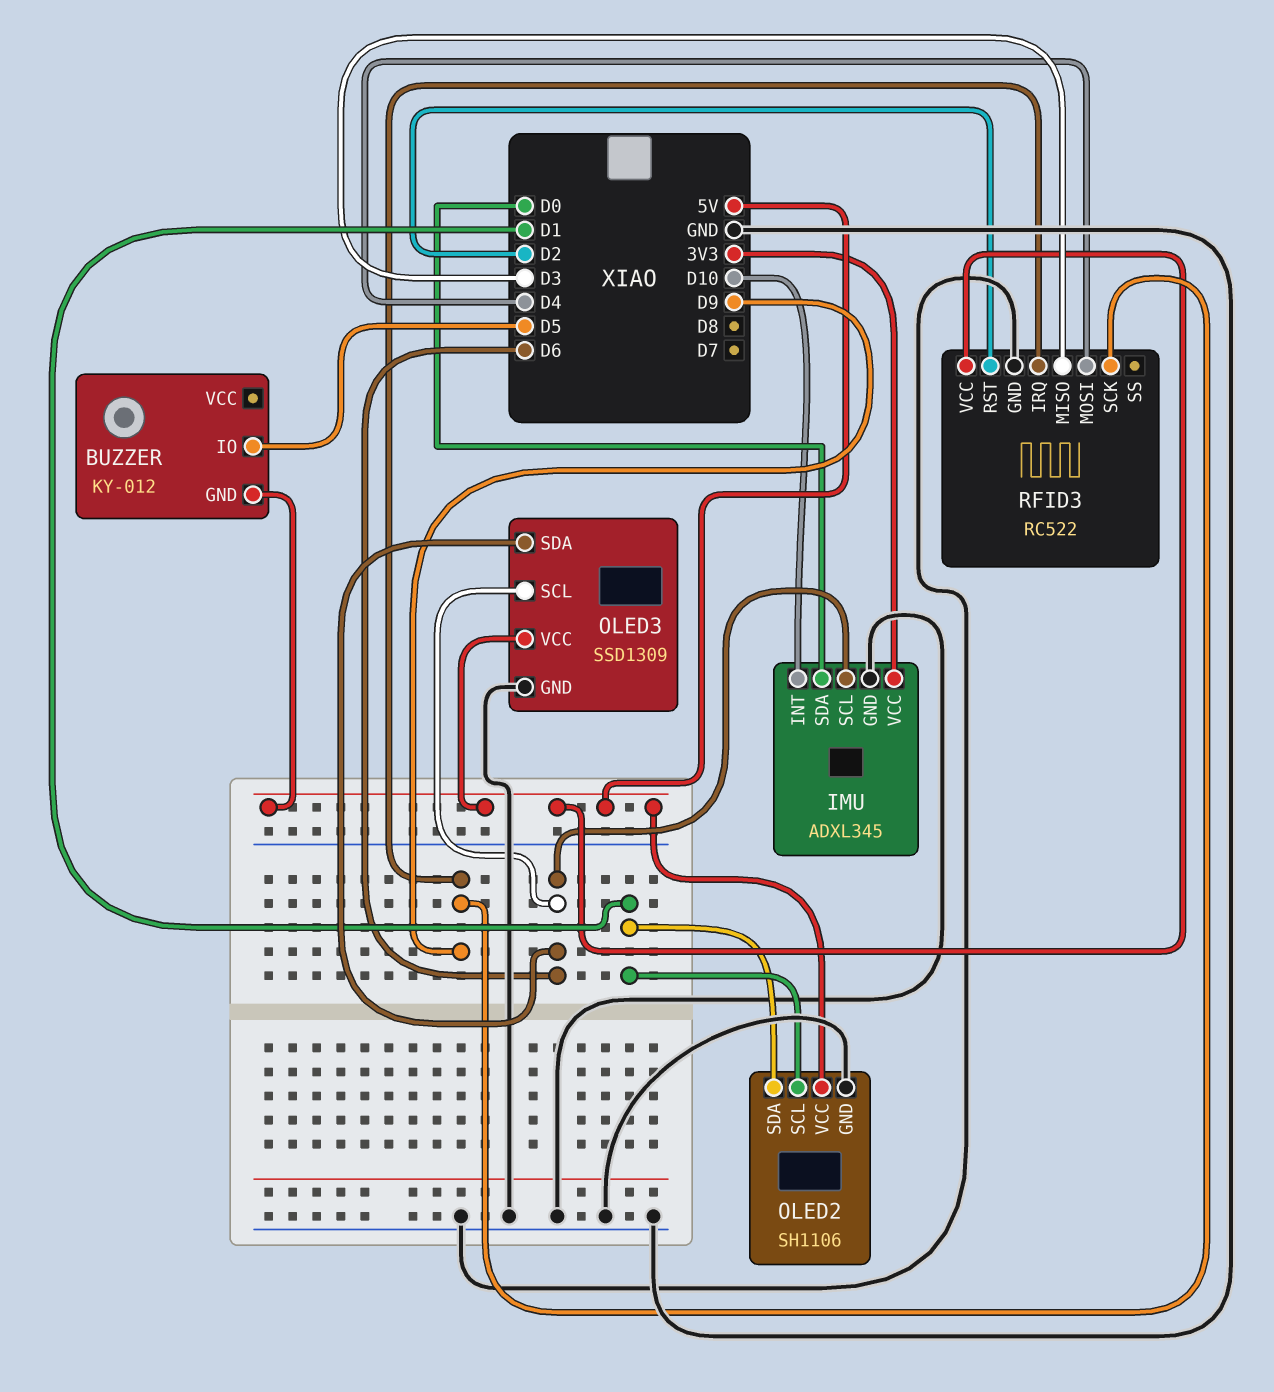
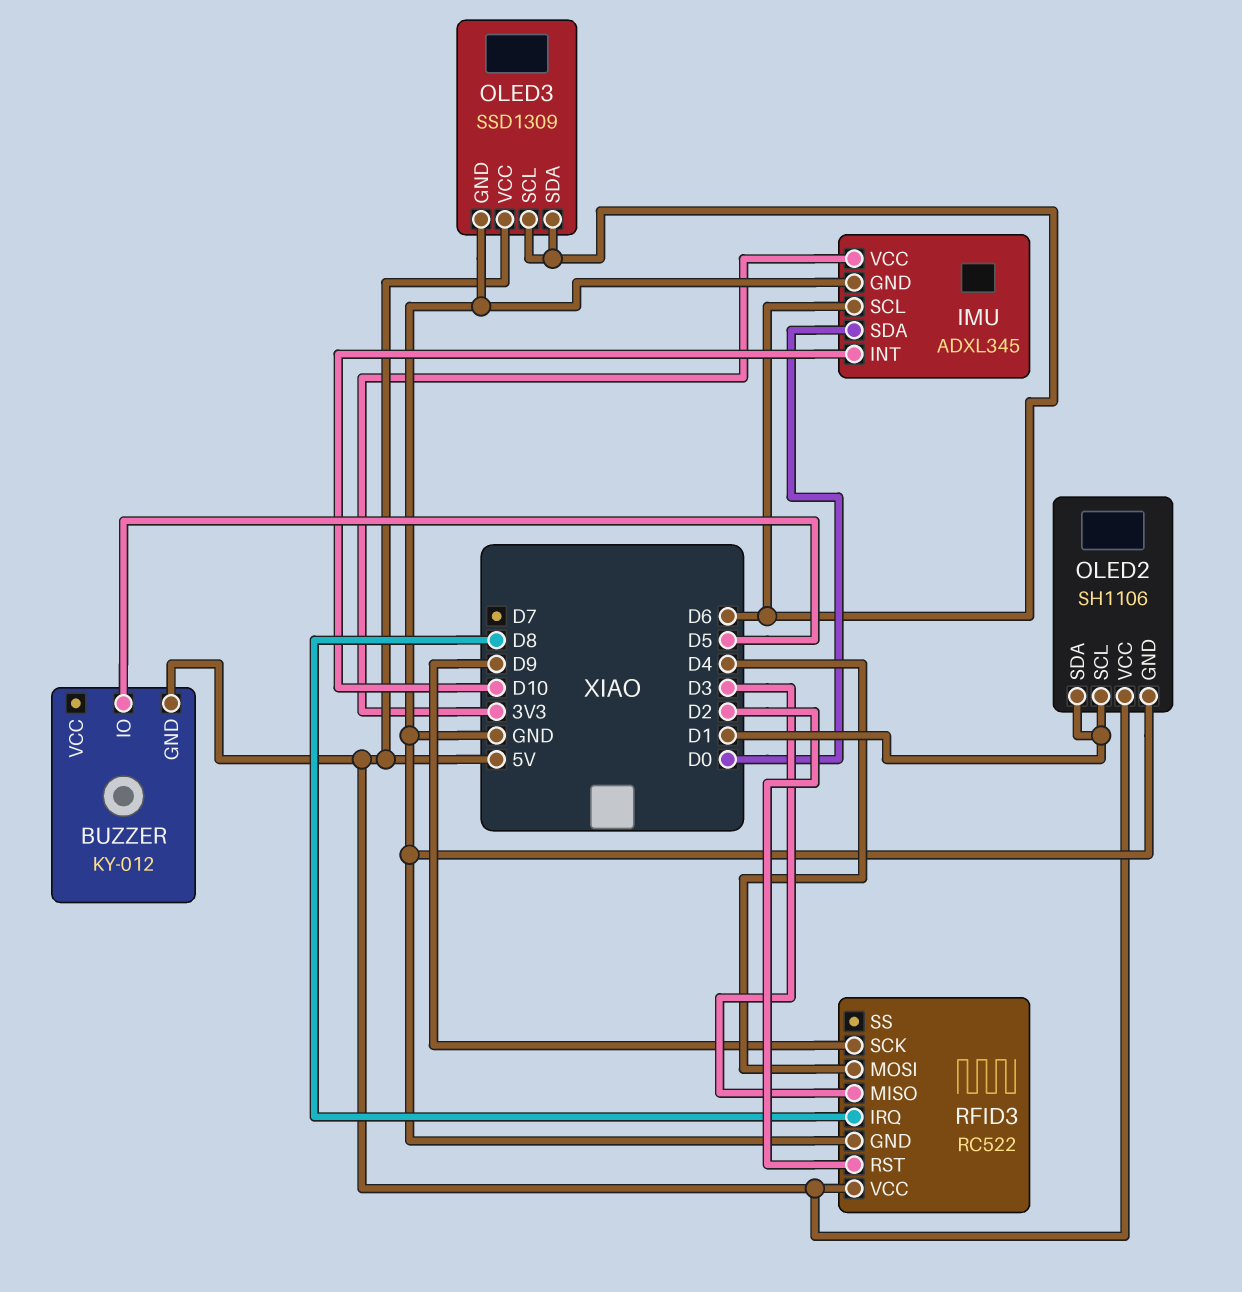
RFID3 pin IRQ: D9 -> D8

